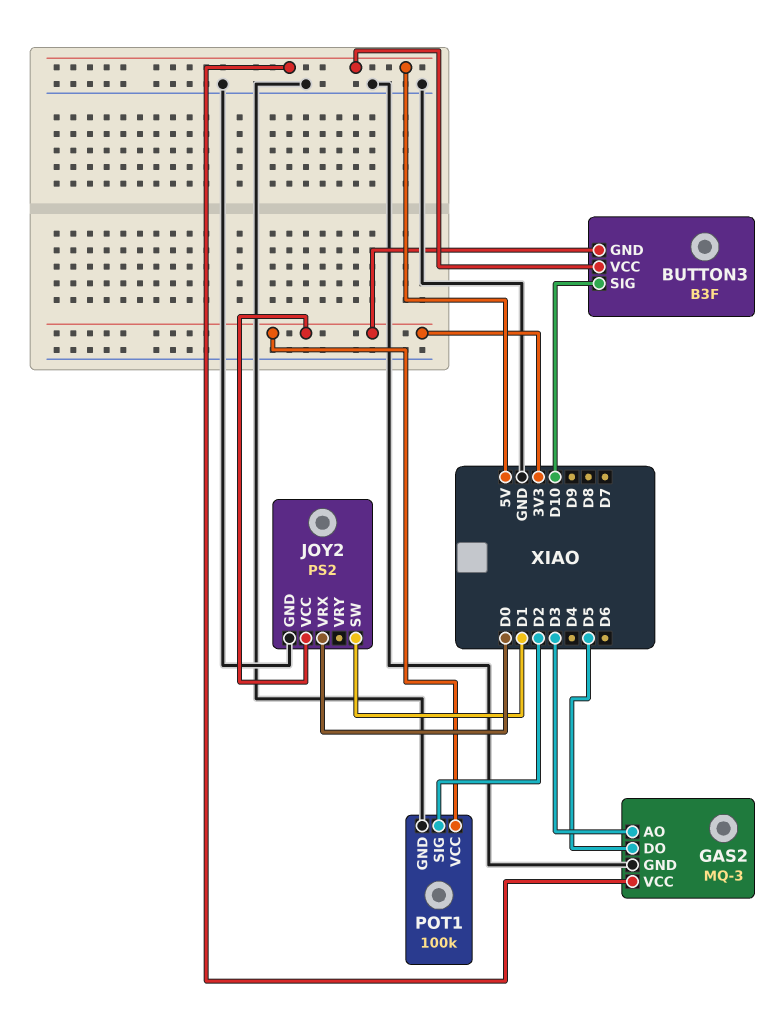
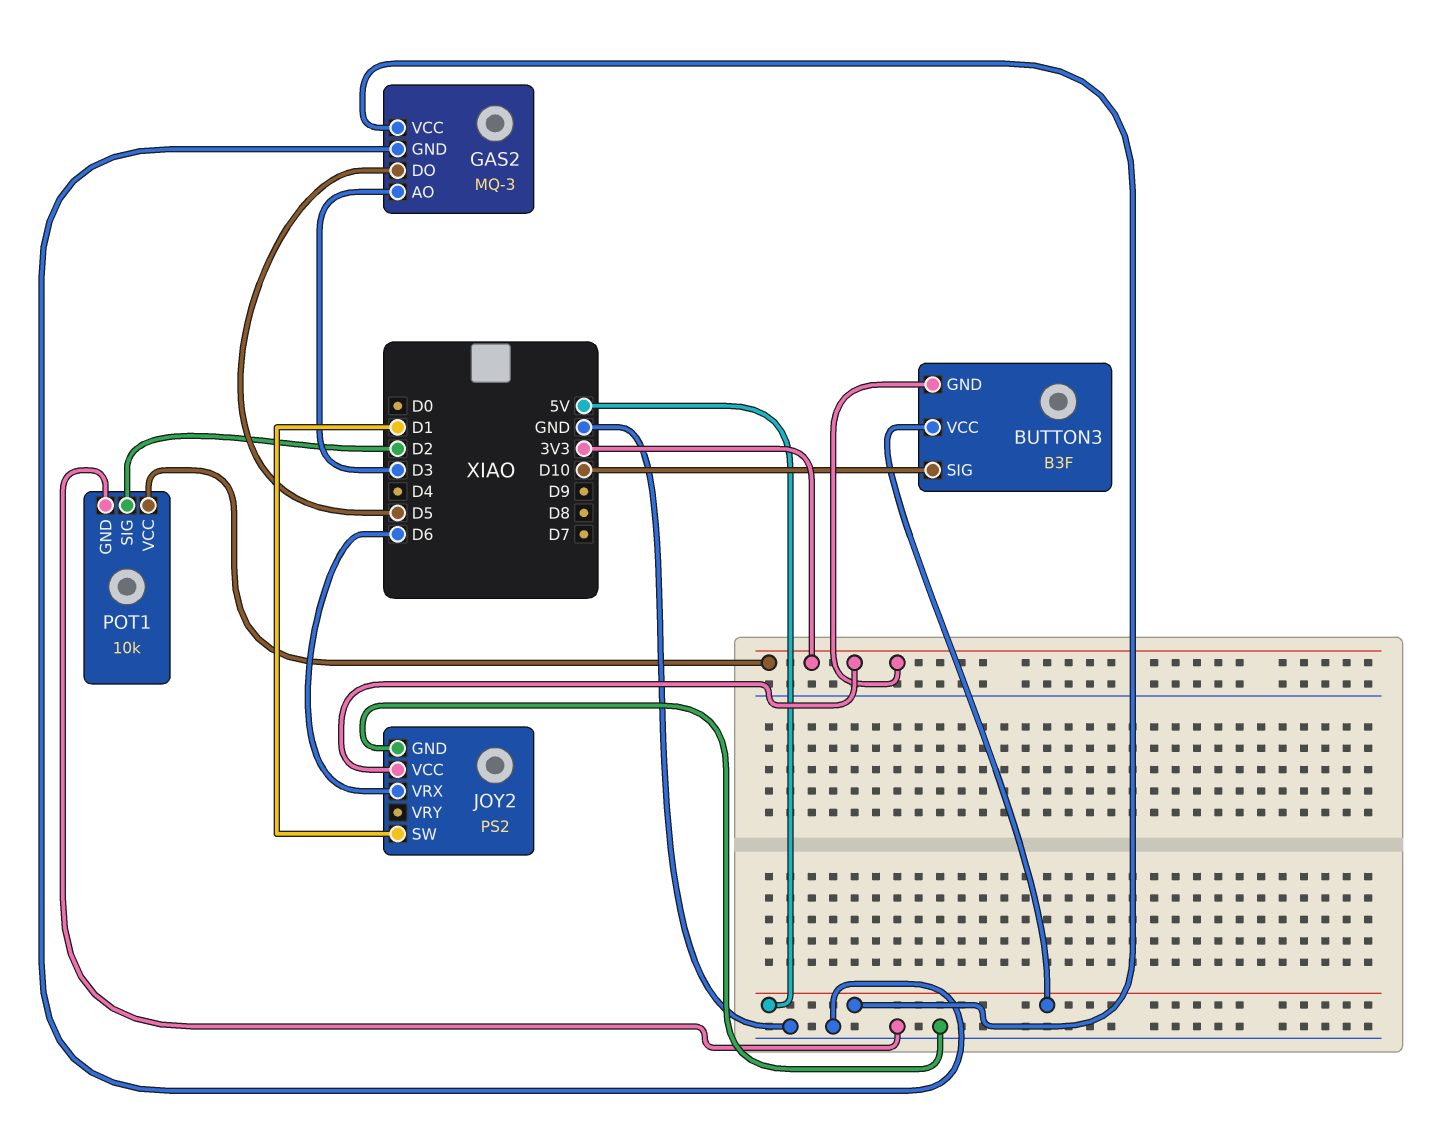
JOY2 pin VRX: D0 -> D6
POT1: 100k -> 10k

